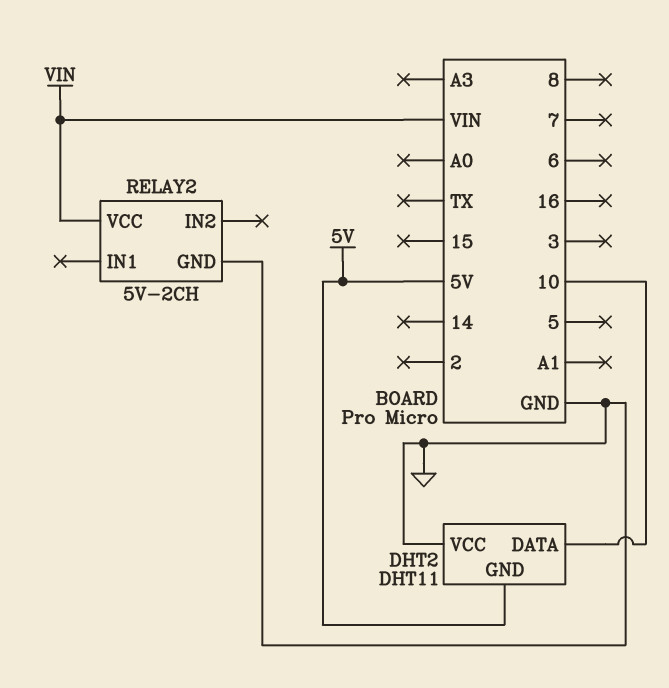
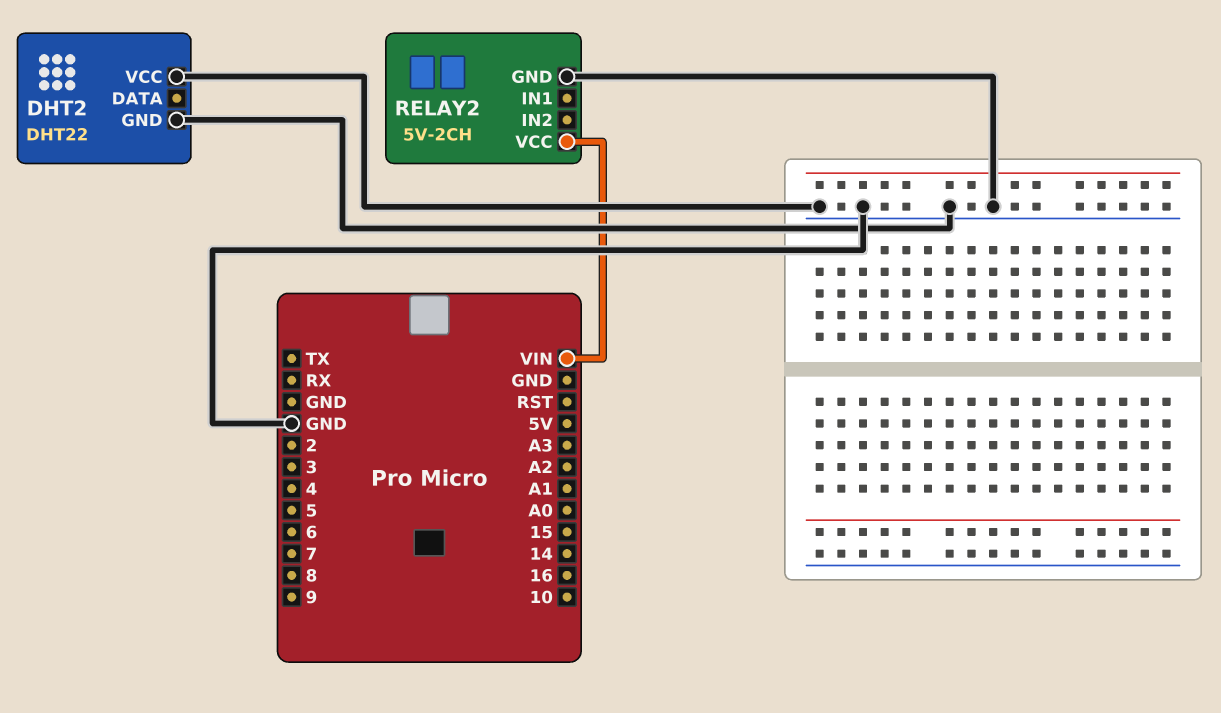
DHT2: DHT11 -> DHT22
DHT2 pin DATA: 10 -> none
DHT2 pin GND: 5V -> GND

